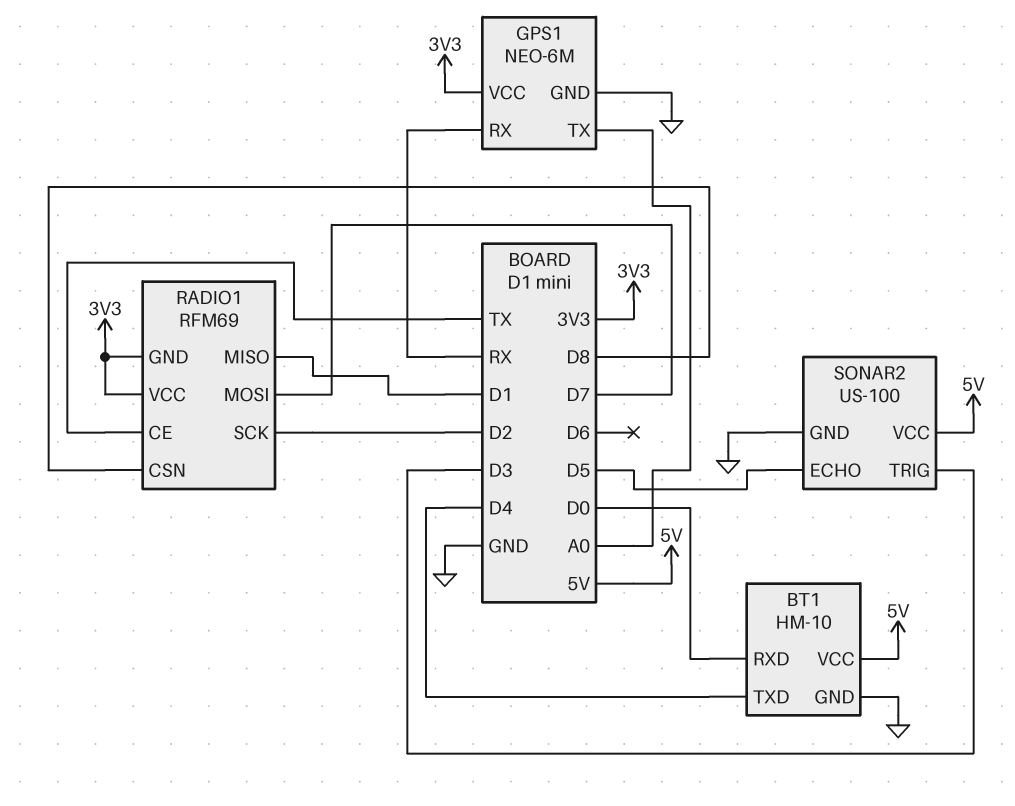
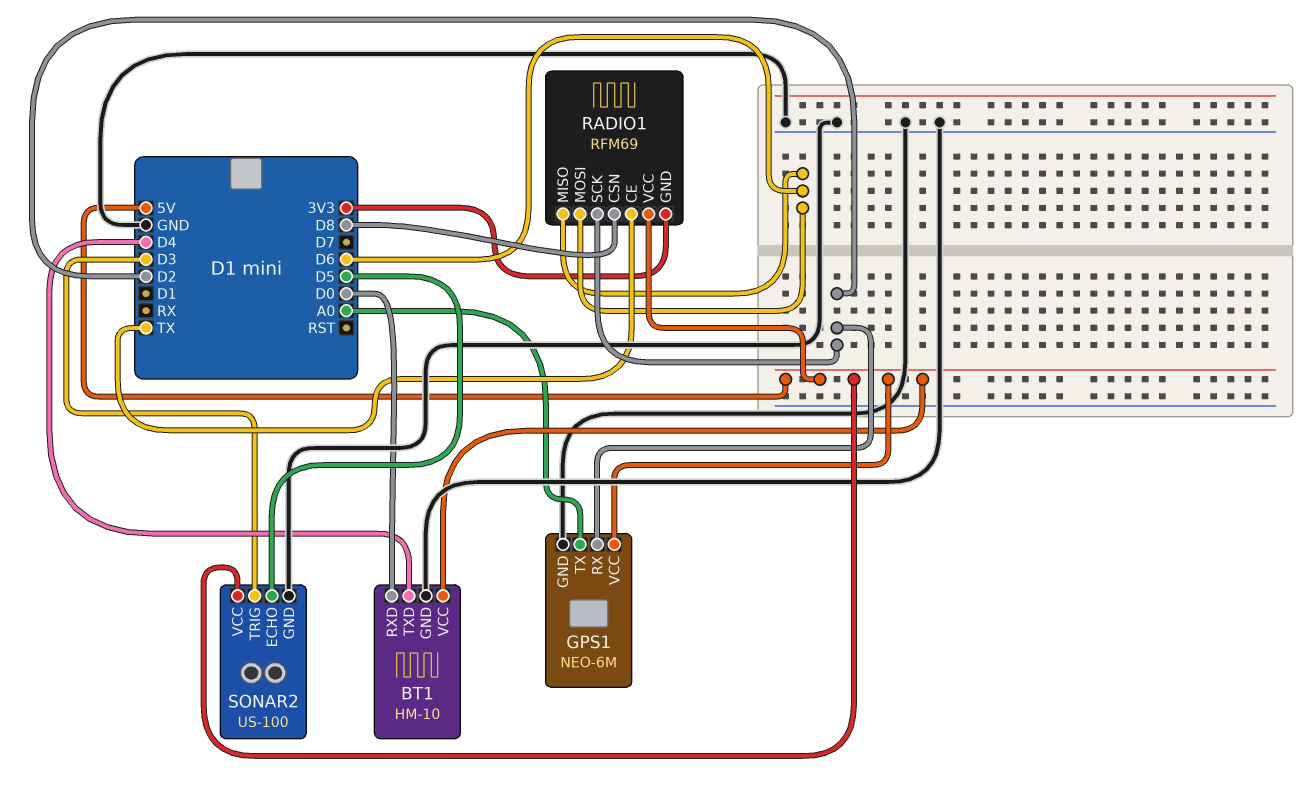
GPS1 pin RX: RX -> D2
GPS1 pin VCC: 3V3 -> 5V
RADIO1 pin MISO: D1 -> D6
RADIO1 pin MOSI: D7 -> D6
RADIO1 pin VCC: 3V3 -> 5V

